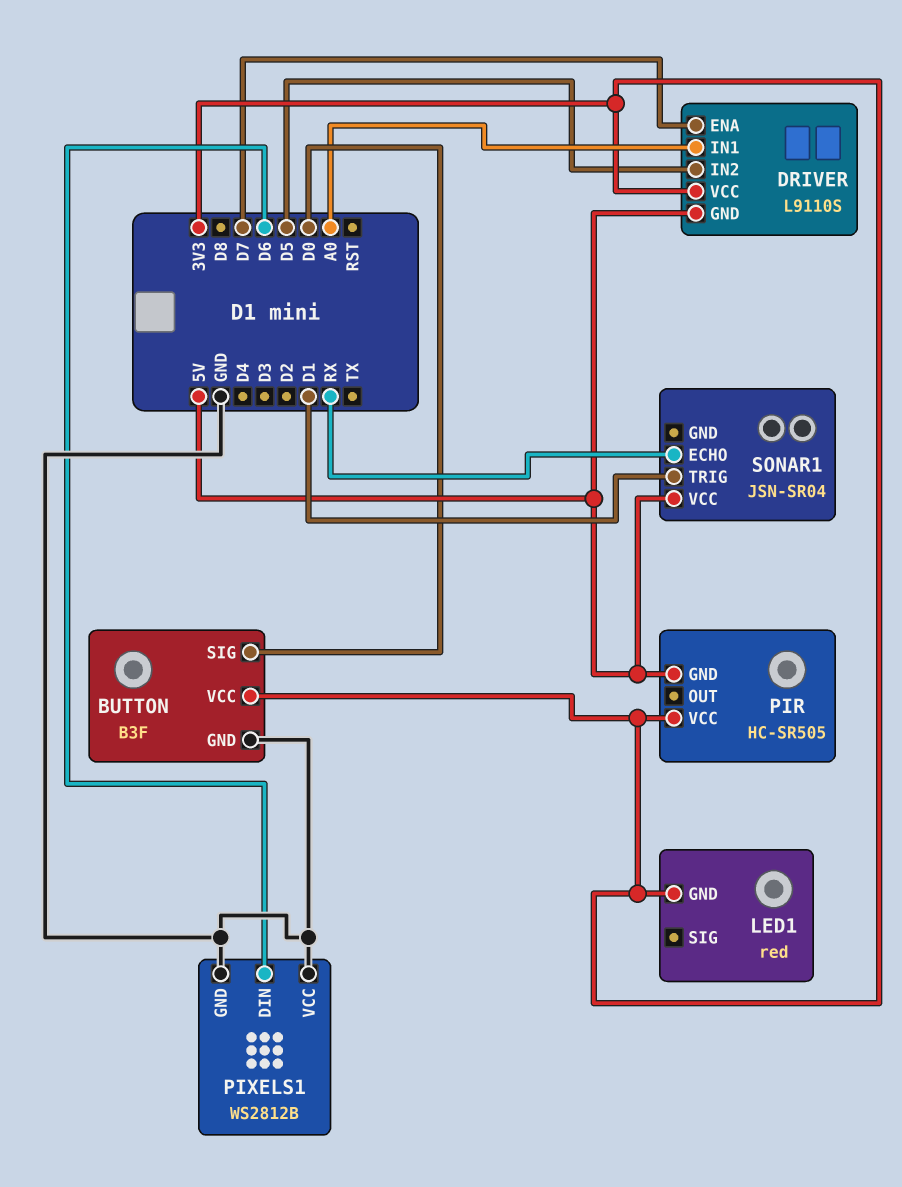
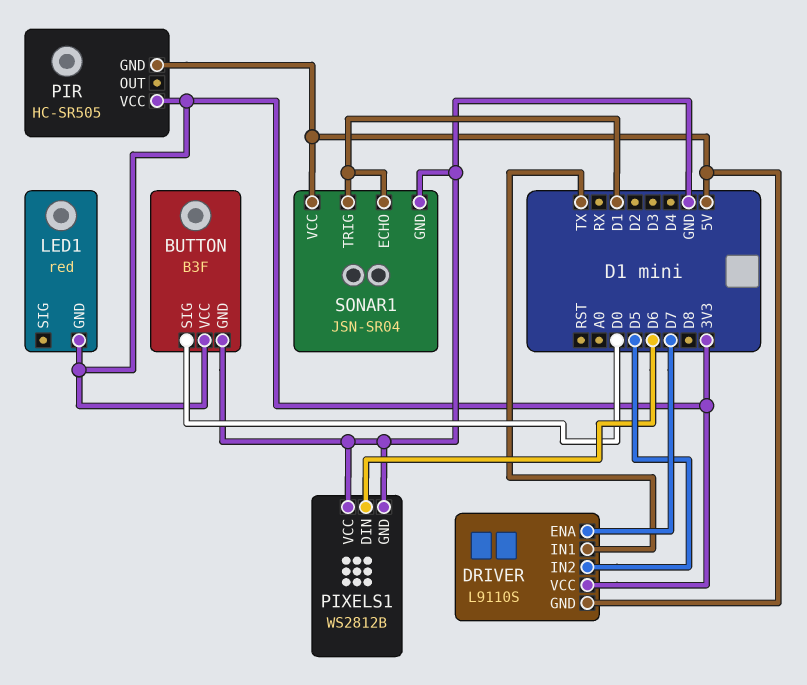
DRIVER pin IN1: A0 -> TX
SONAR1 pin ECHO: RX -> D1
SONAR1 pin GND: none -> GND

